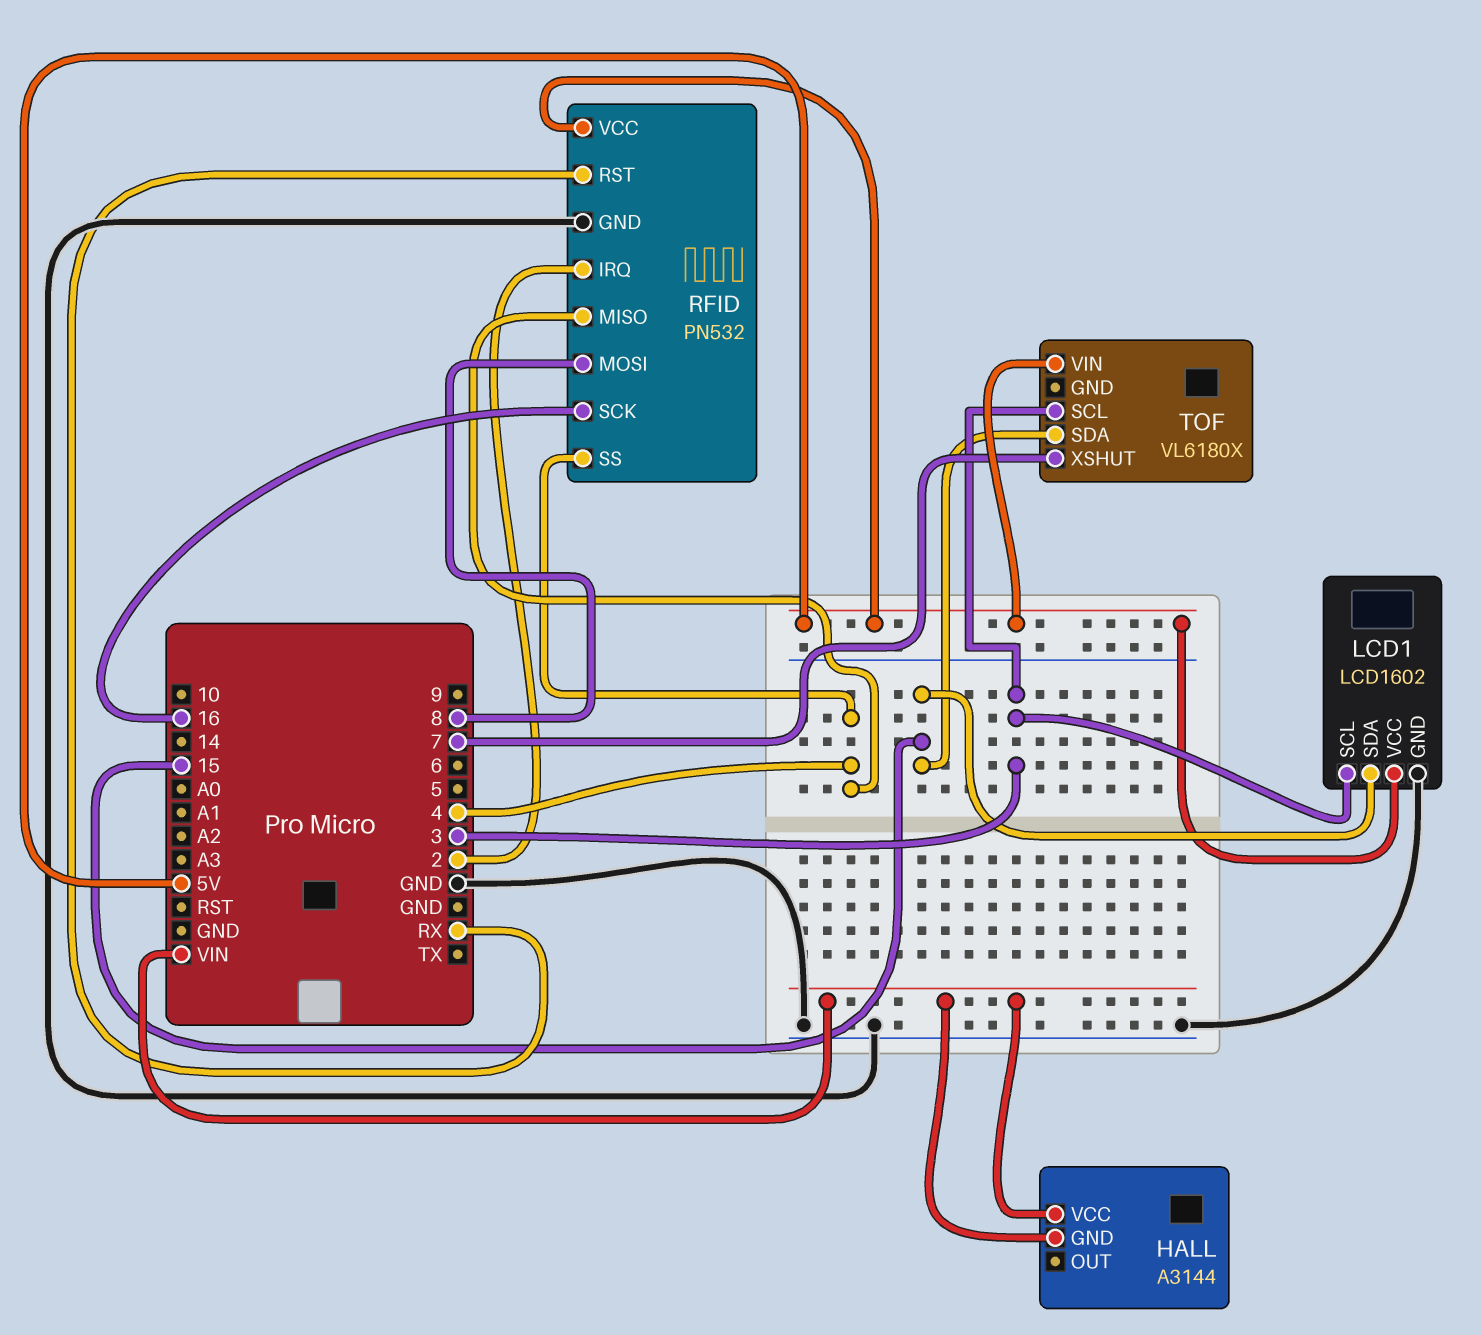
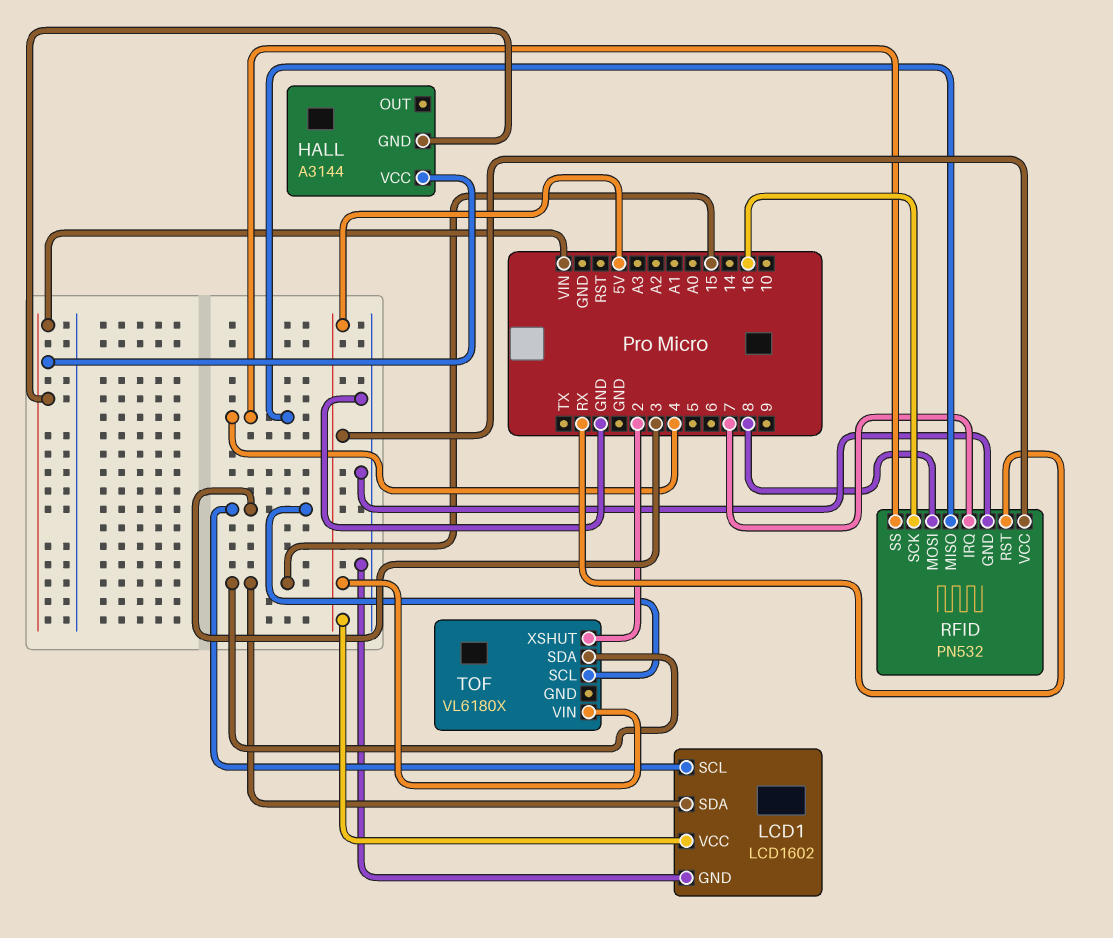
RFID pin IRQ: 2 -> 7
TOF pin XSHUT: 7 -> 2

